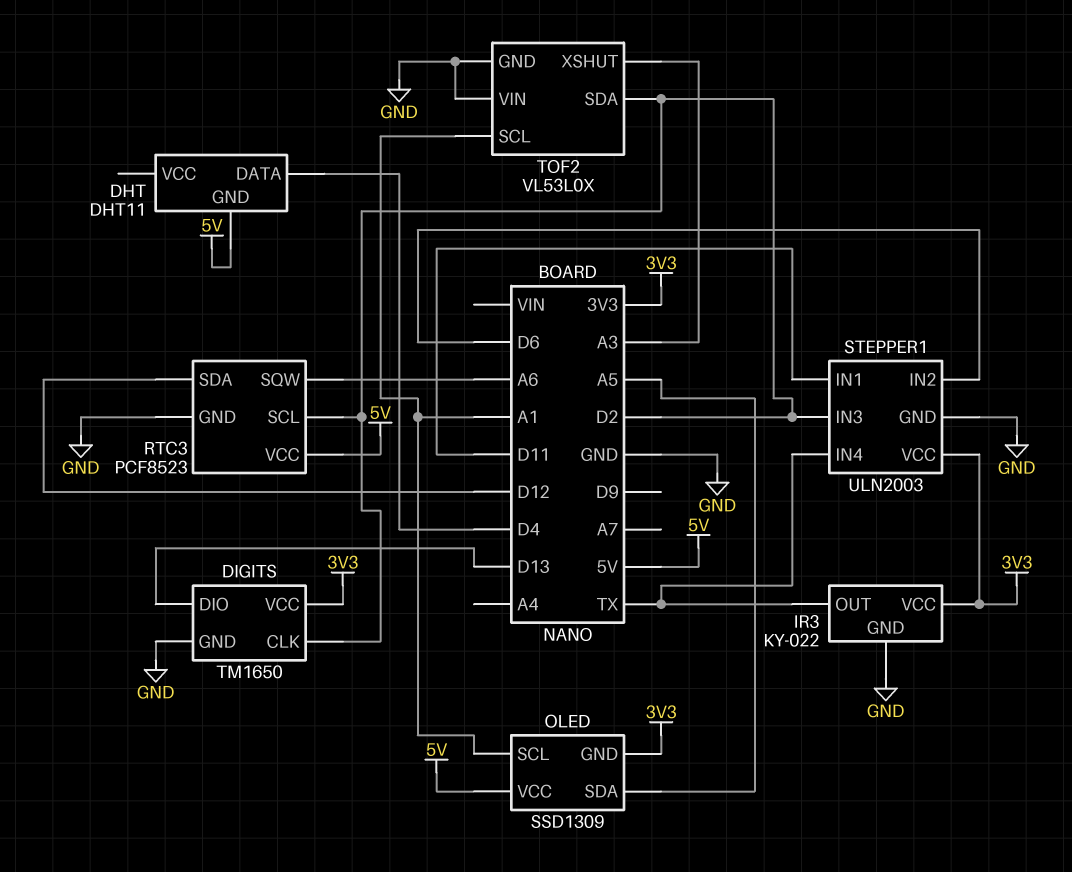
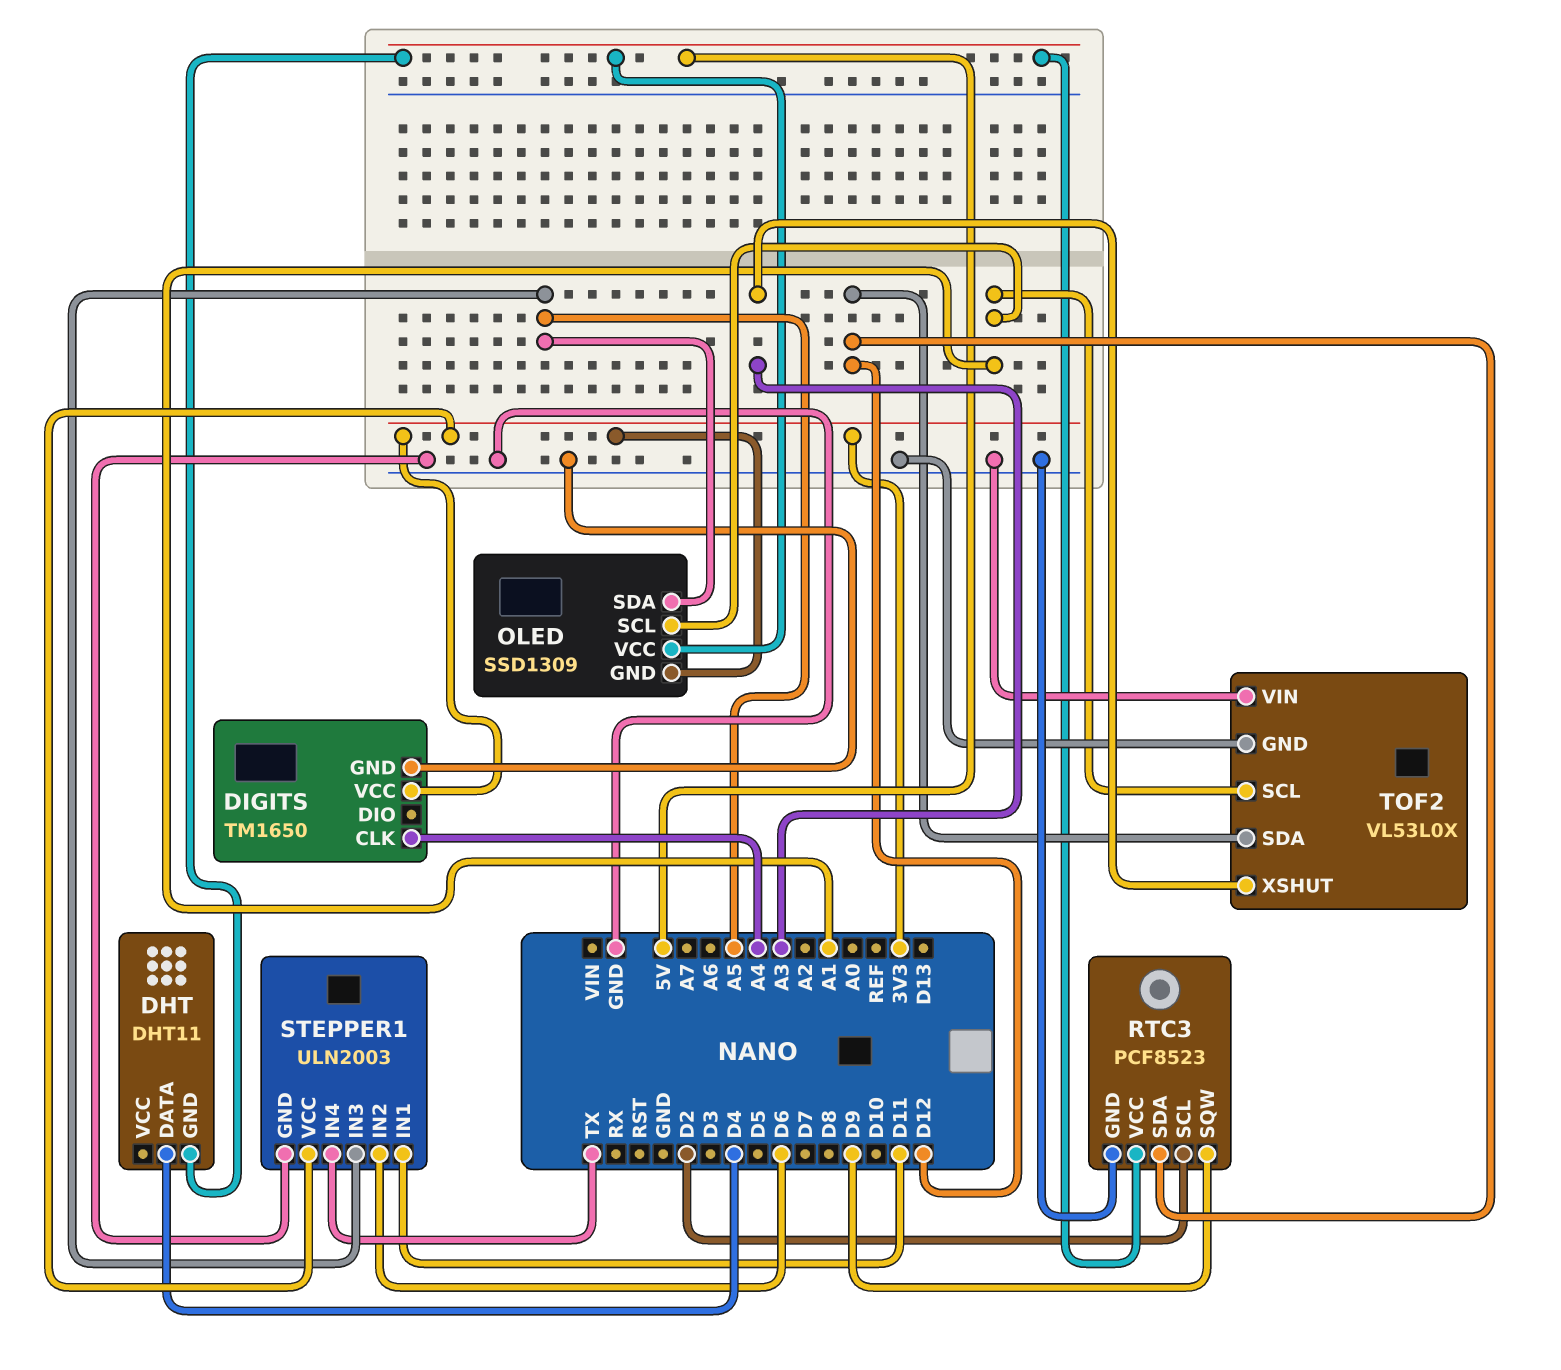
DIGITS pin CLK: D2 -> A4
DIGITS pin DIO: D13 -> none
IR3: KY-022 -> none
IR3 pin GND: GND -> none
IR3 pin OUT: TX -> none
IR3 pin VCC: 3V3 -> none
RTC3 pin SQW: A6 -> D9
STEPPER1 pin IN3: D2 -> A5
TOF2 pin SDA: D2 -> D12

